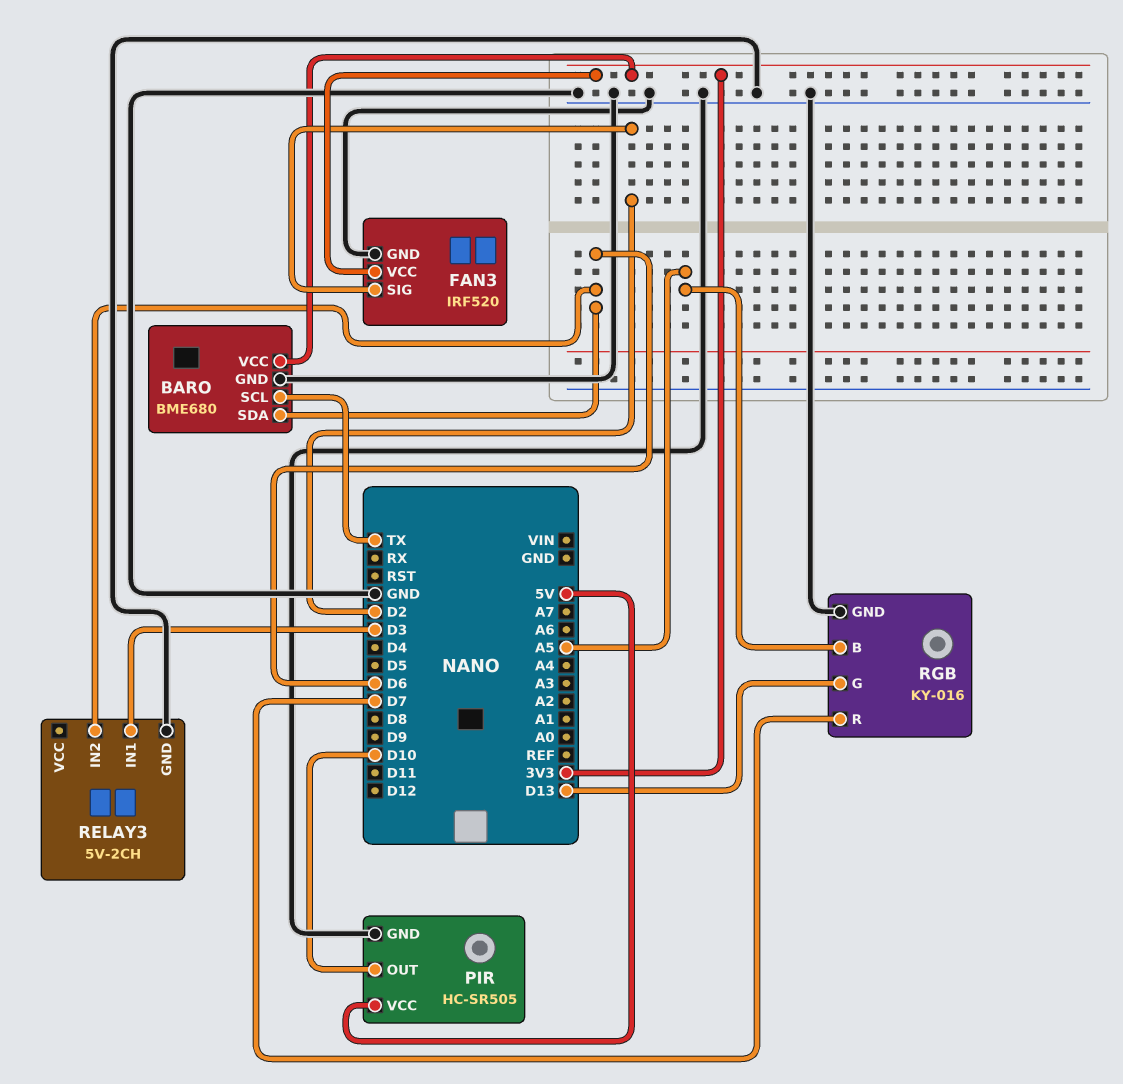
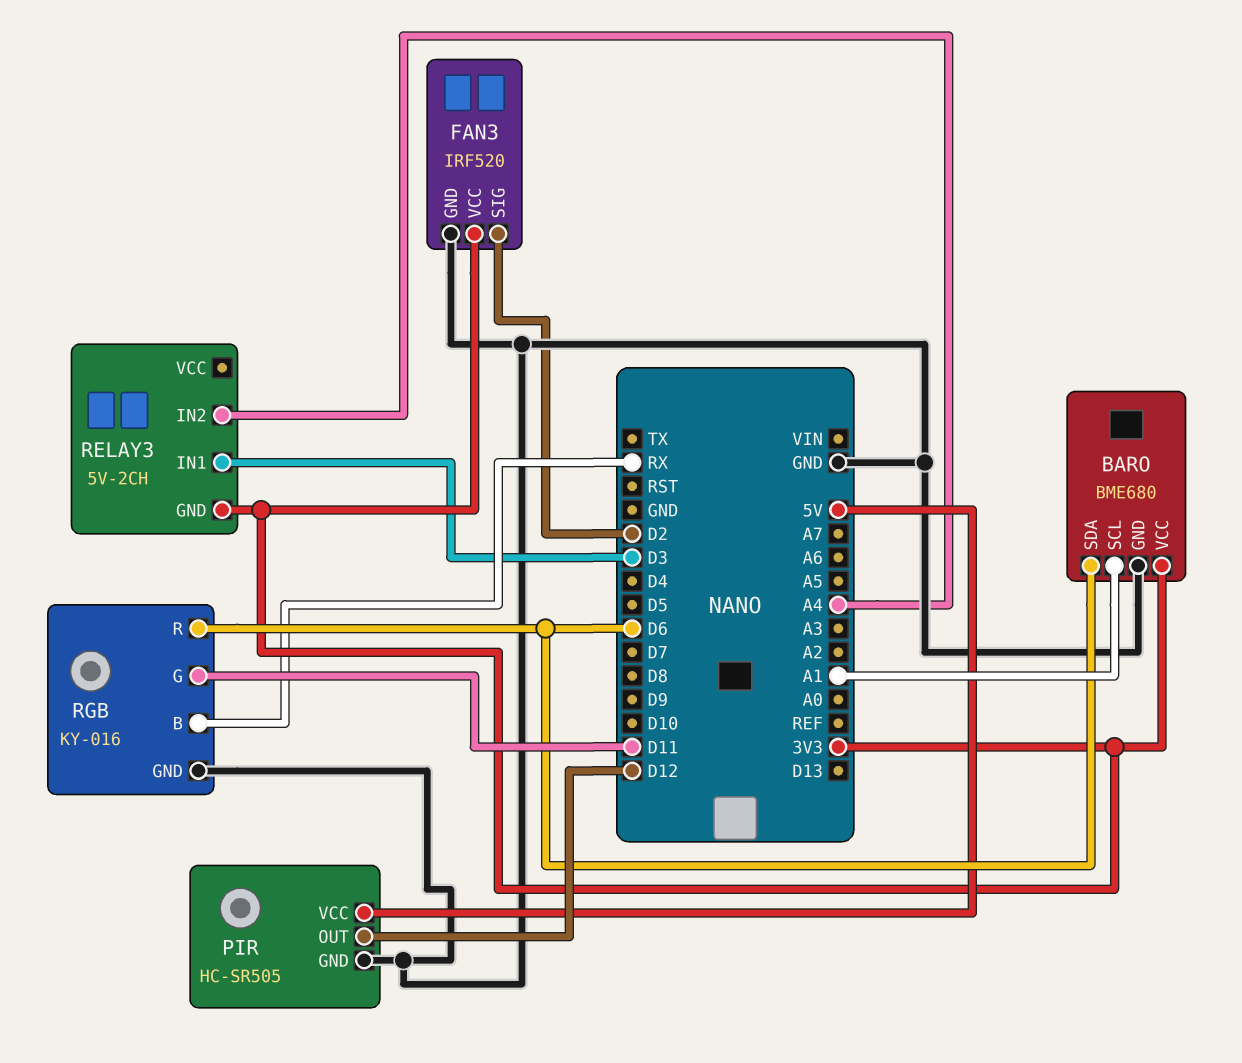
BARO pin SCL: TX -> A1
PIR pin OUT: D10 -> D12
RELAY3 pin GND: GND -> 3V3
RELAY3 pin IN2: D6 -> A4
RGB pin B: A5 -> RX
RGB pin G: D13 -> D11
RGB pin R: D7 -> D6

